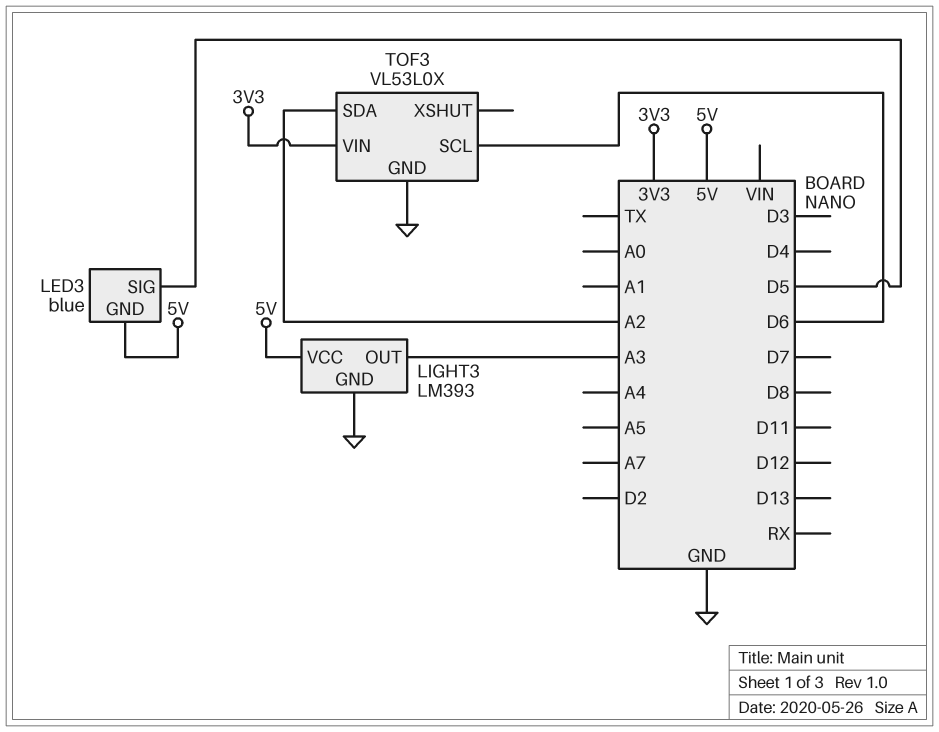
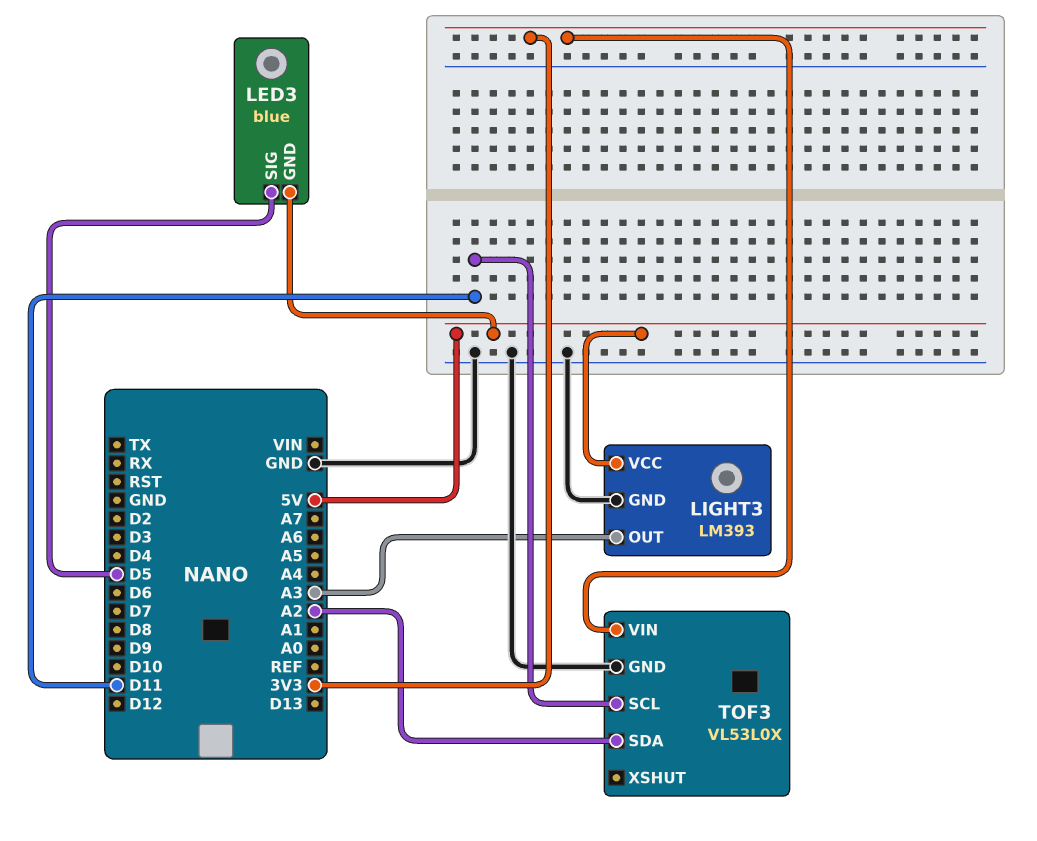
TOF3 pin SCL: D6 -> D11

